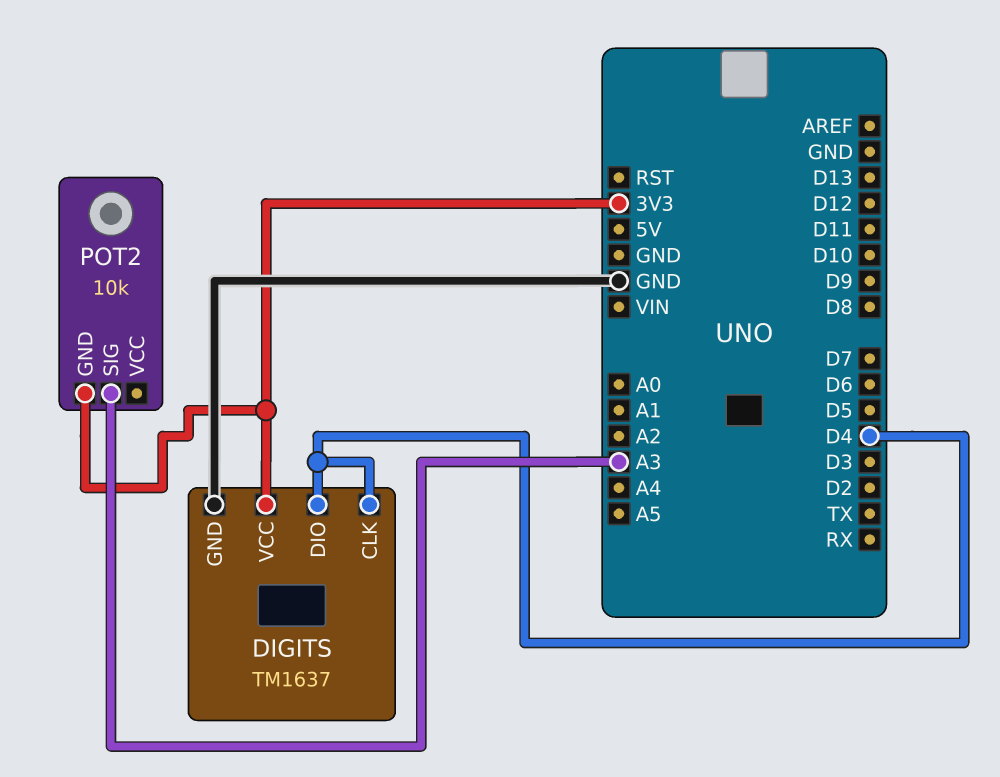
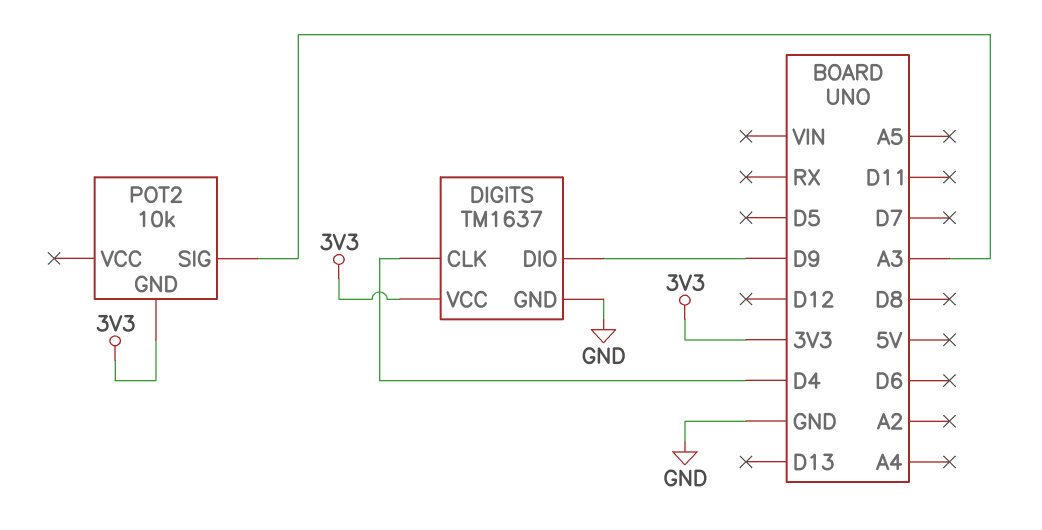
DIGITS pin DIO: D4 -> D9

